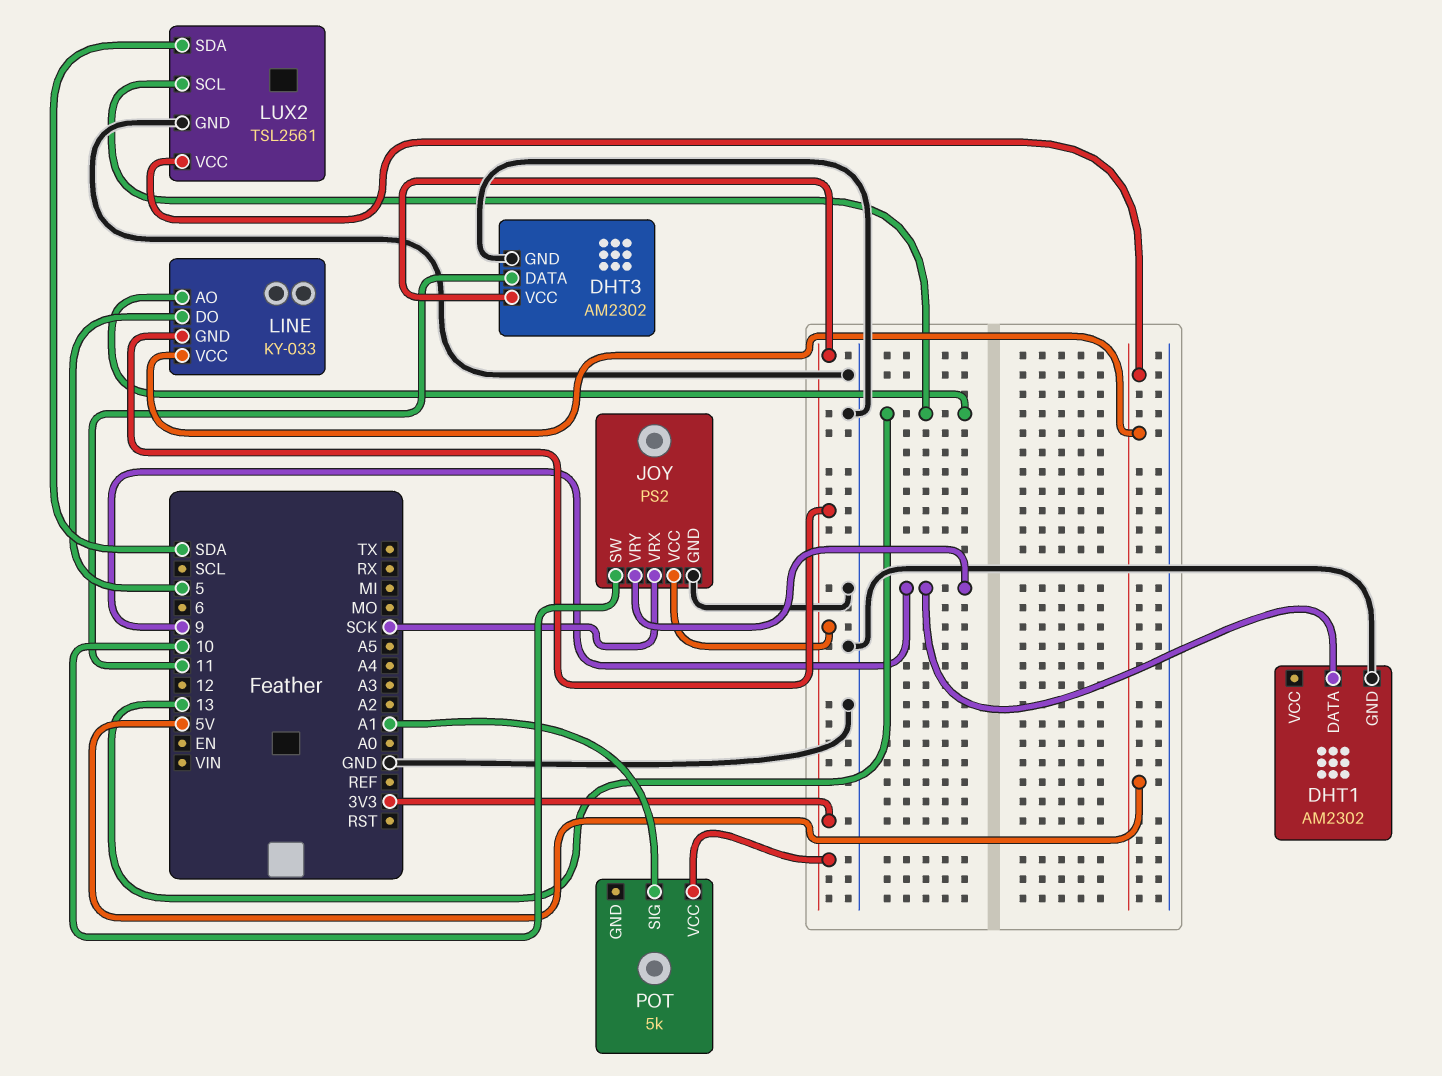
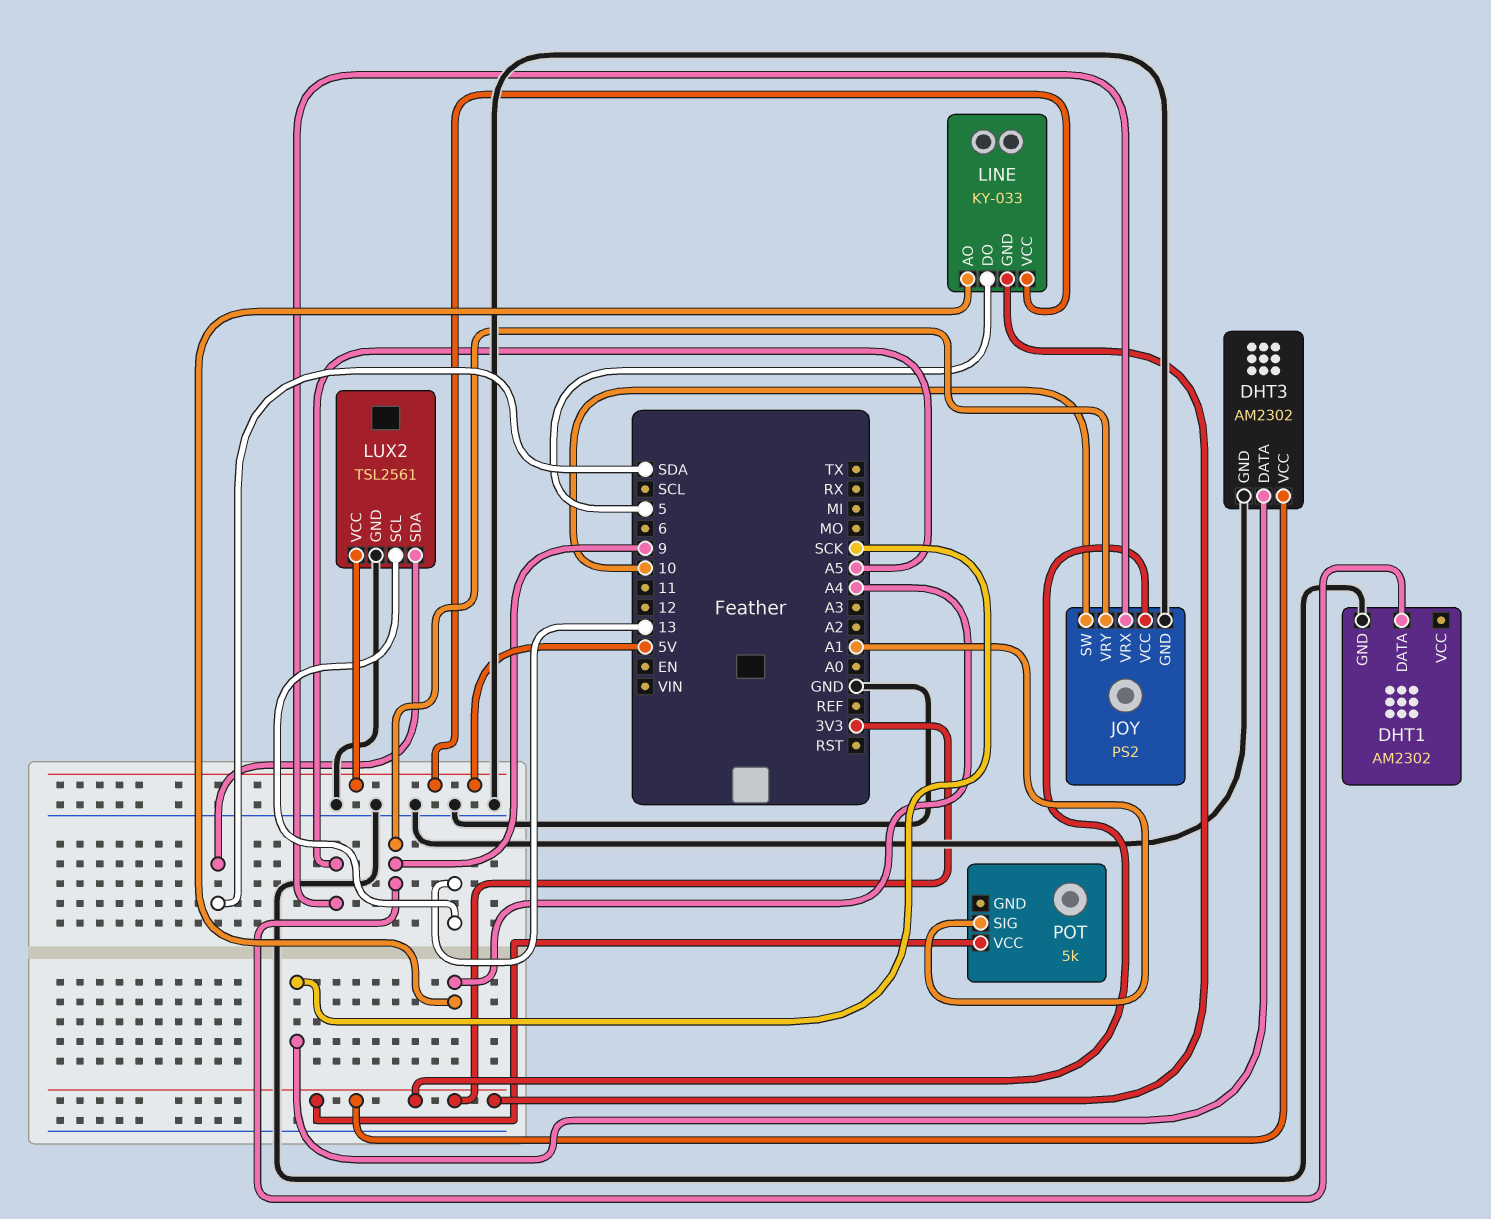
DHT3 pin DATA: 11 -> SCK
JOY pin VRX: SCK -> A5
LINE pin AO: 13 -> A4

